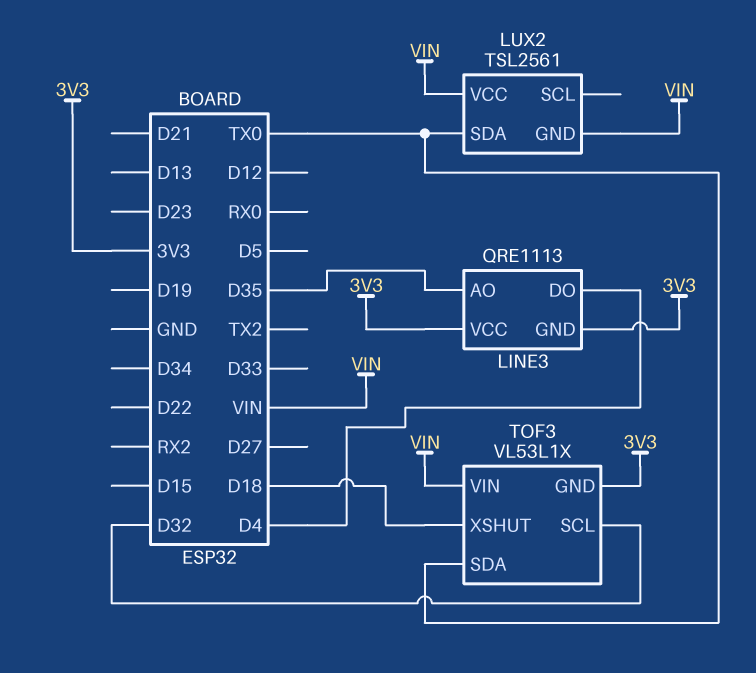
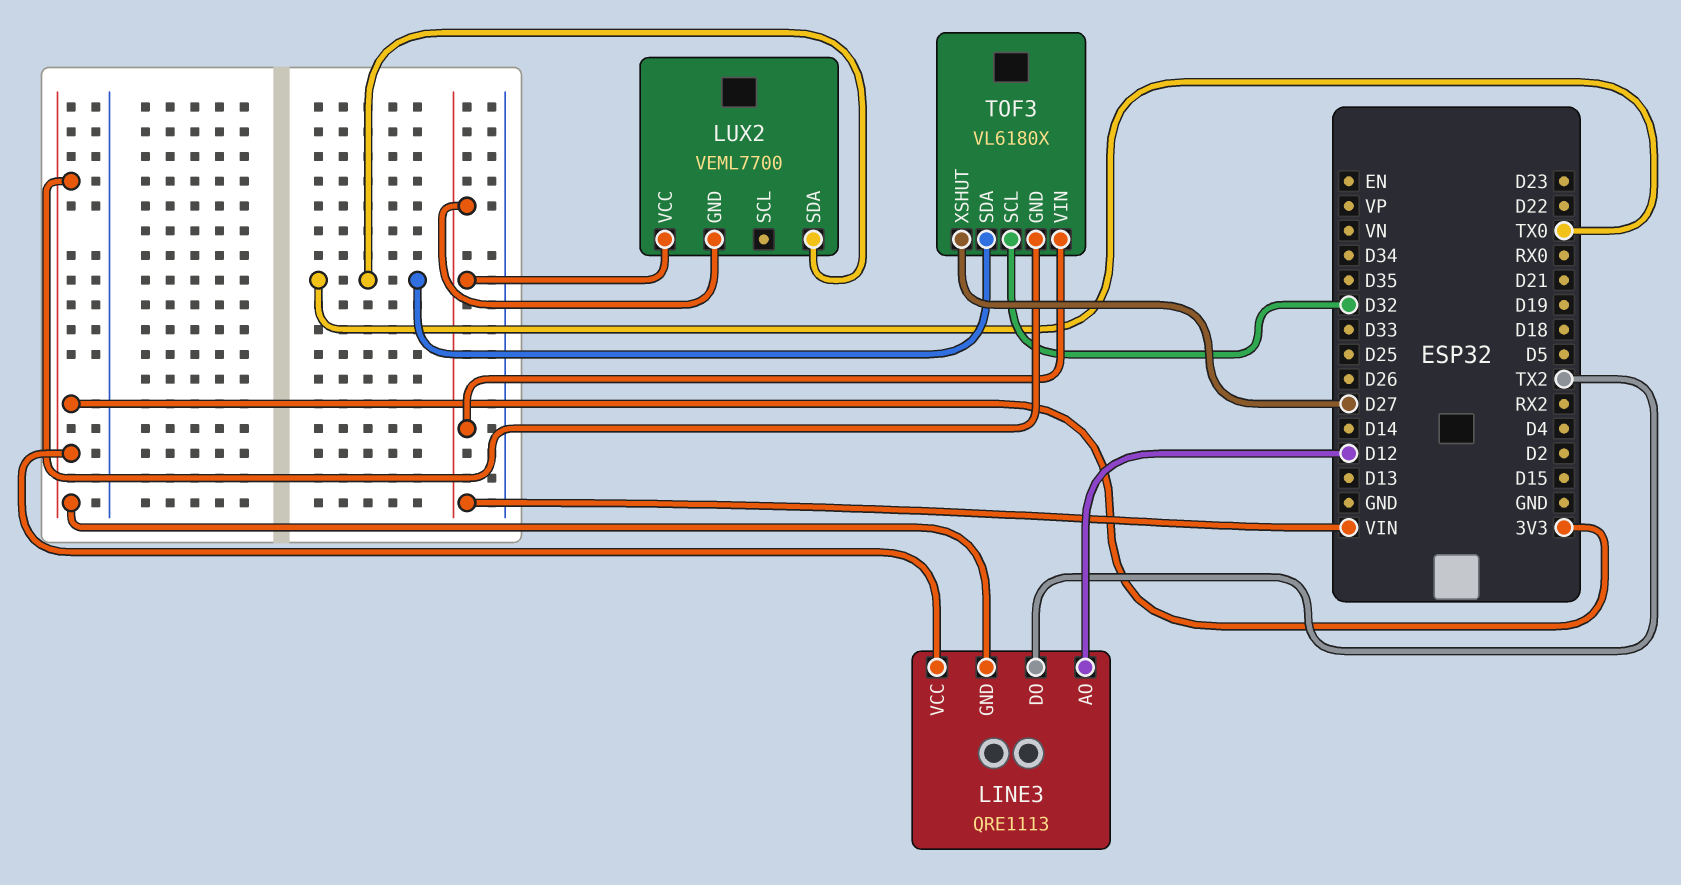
LINE3 pin AO: D35 -> D12
LINE3 pin DO: D4 -> TX2
LUX2: TSL2561 -> VEML7700
TOF3: VL53L1X -> VL6180X
TOF3 pin XSHUT: D18 -> D27

